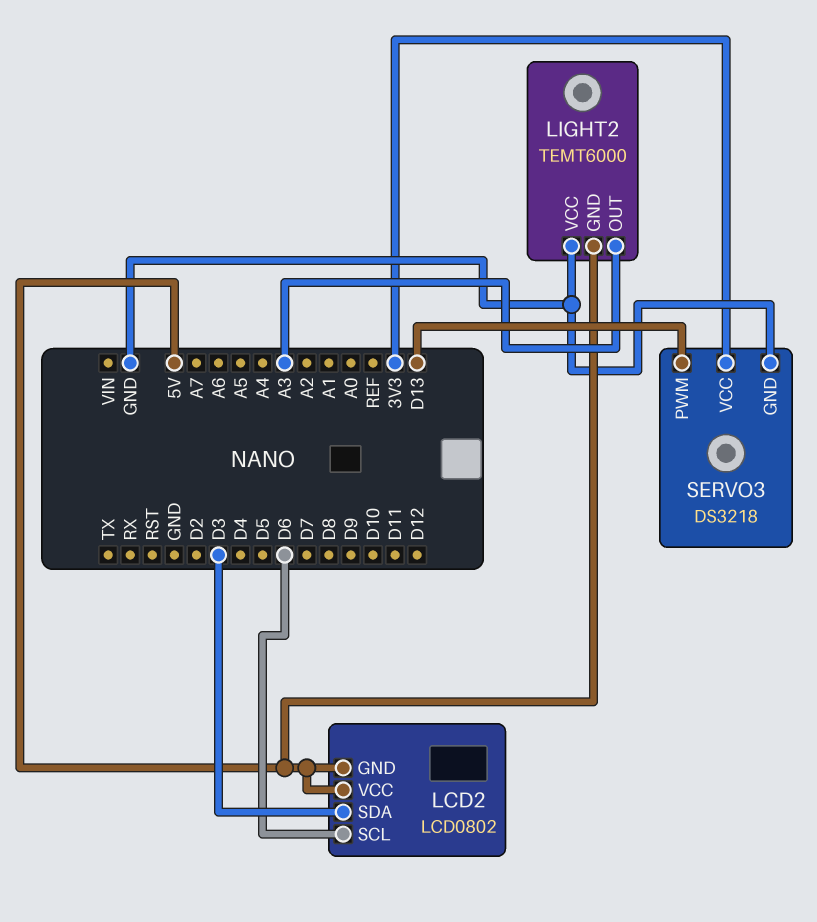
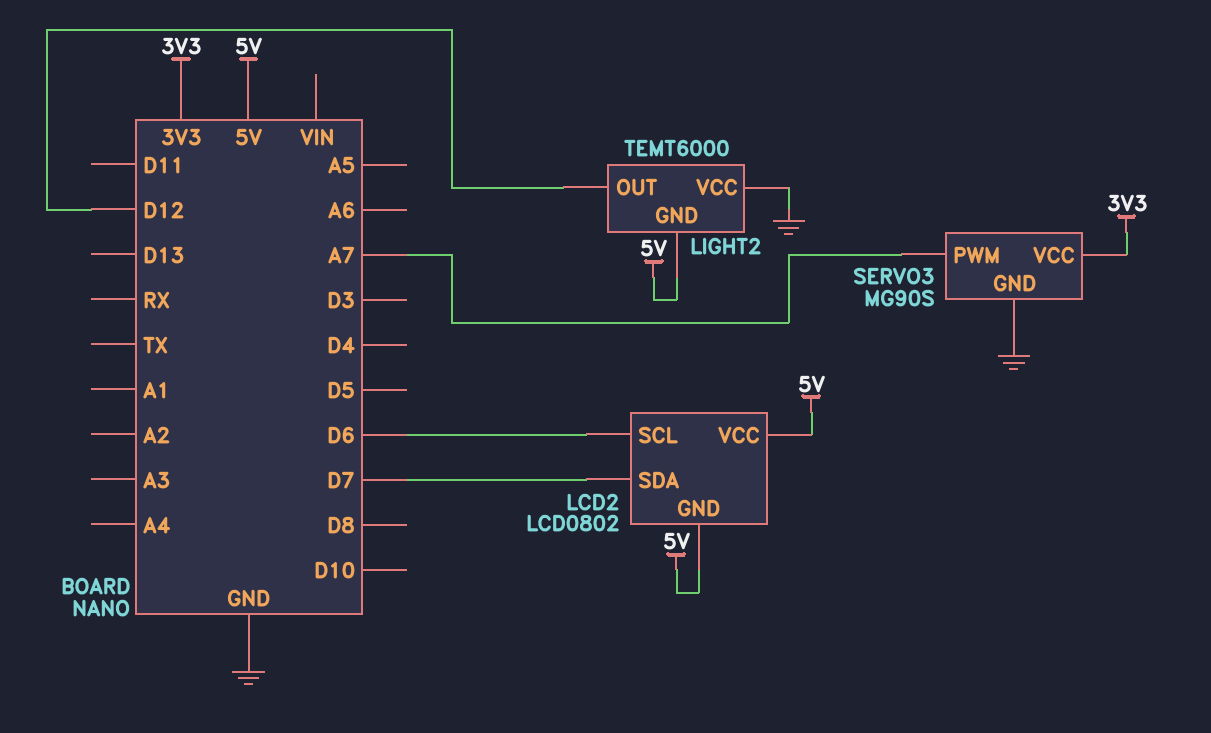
LCD2 pin SDA: D3 -> D7
LIGHT2 pin OUT: A3 -> D12
SERVO3: DS3218 -> MG90S
SERVO3 pin PWM: D13 -> A7

